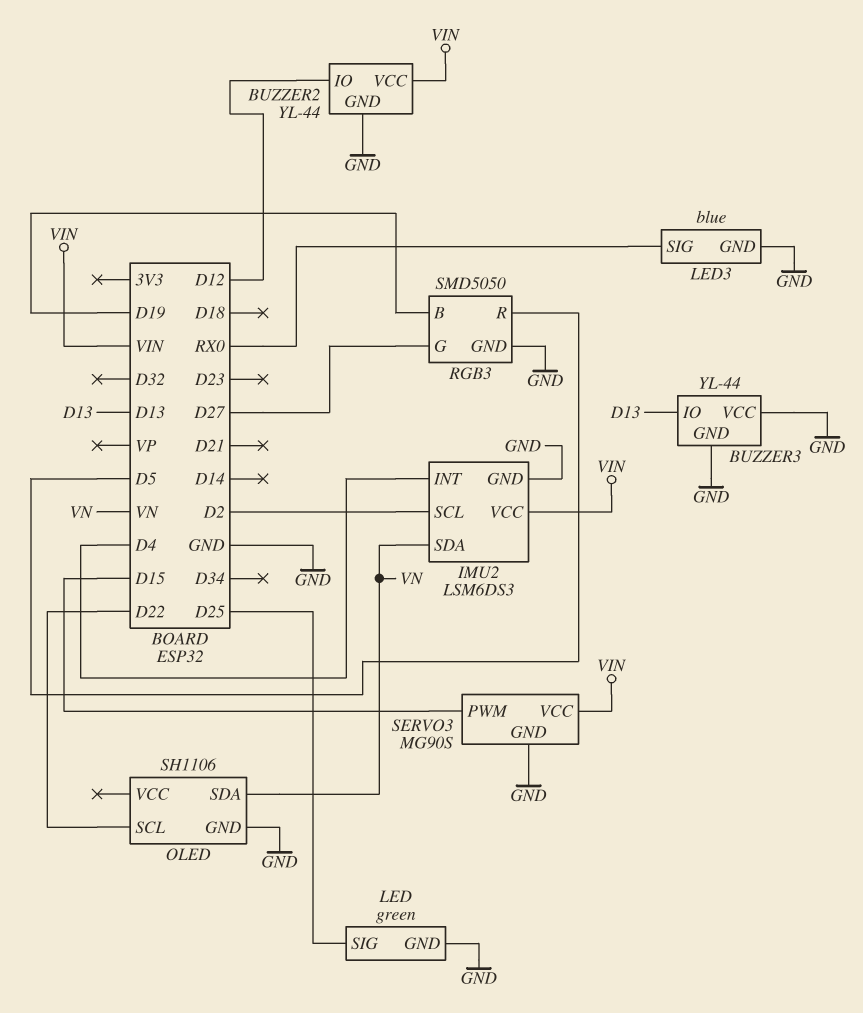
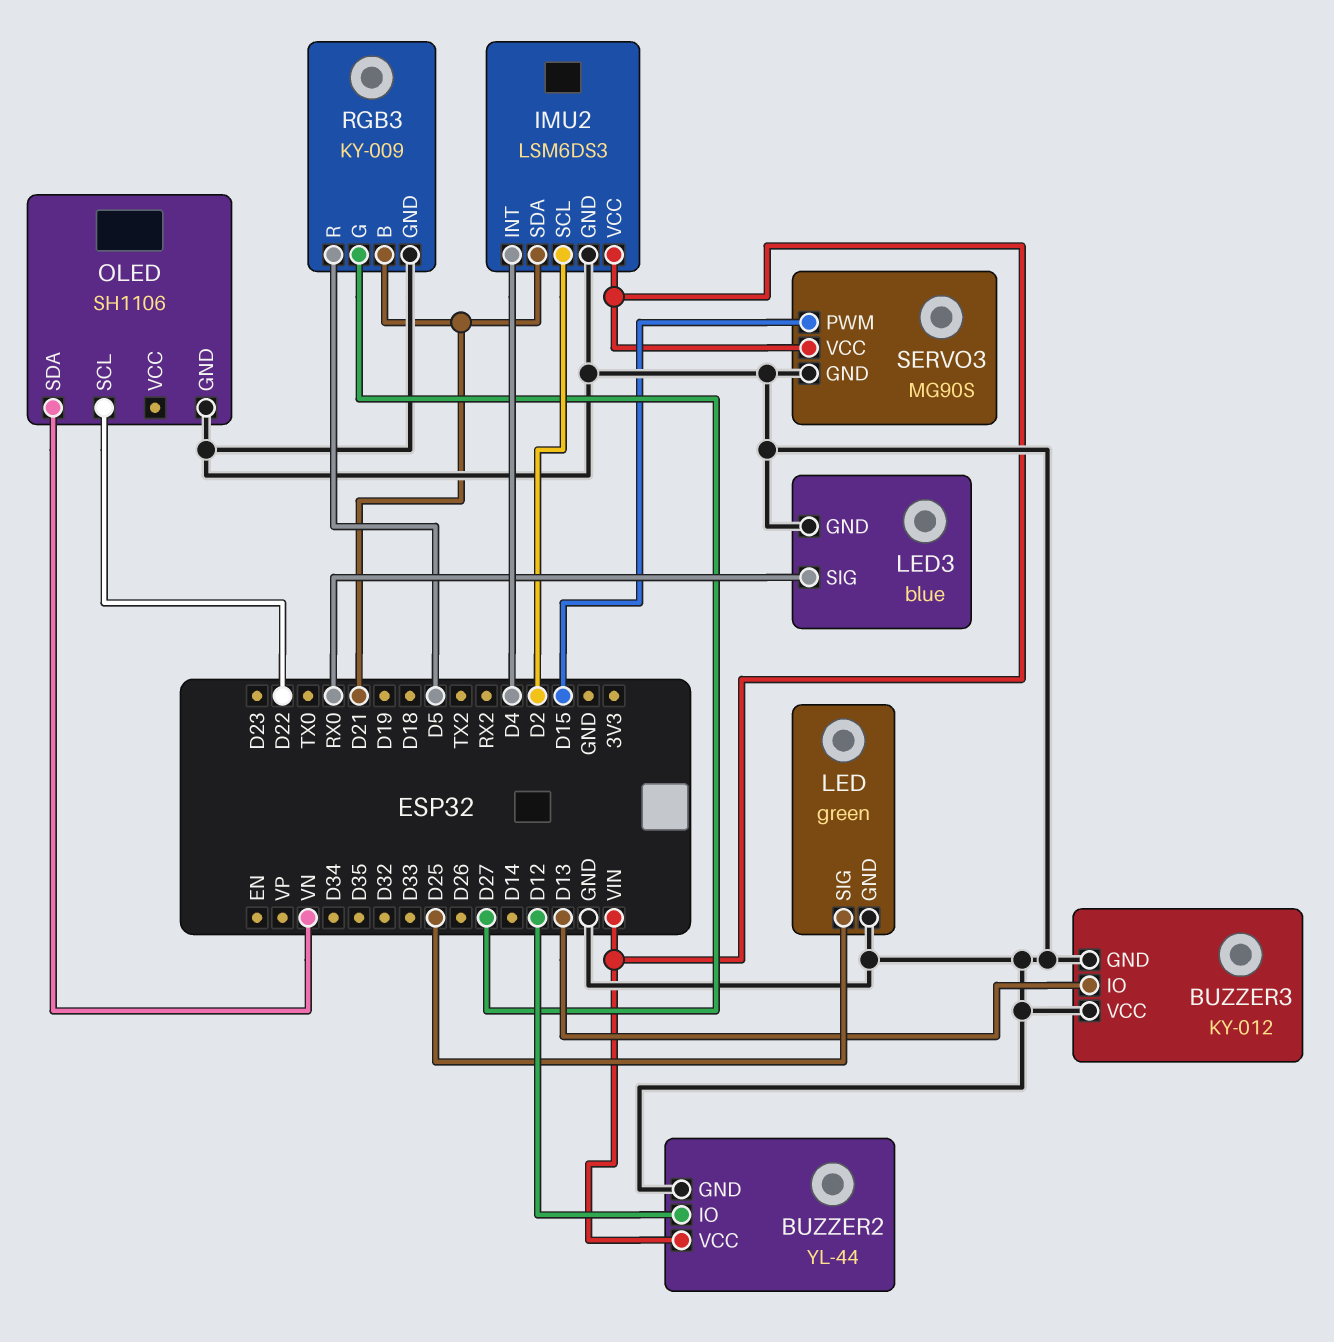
BUZZER3: YL-44 -> KY-012
IMU2 pin SDA: VN -> D21
RGB3: SMD5050 -> KY-009
RGB3 pin B: D19 -> D21

